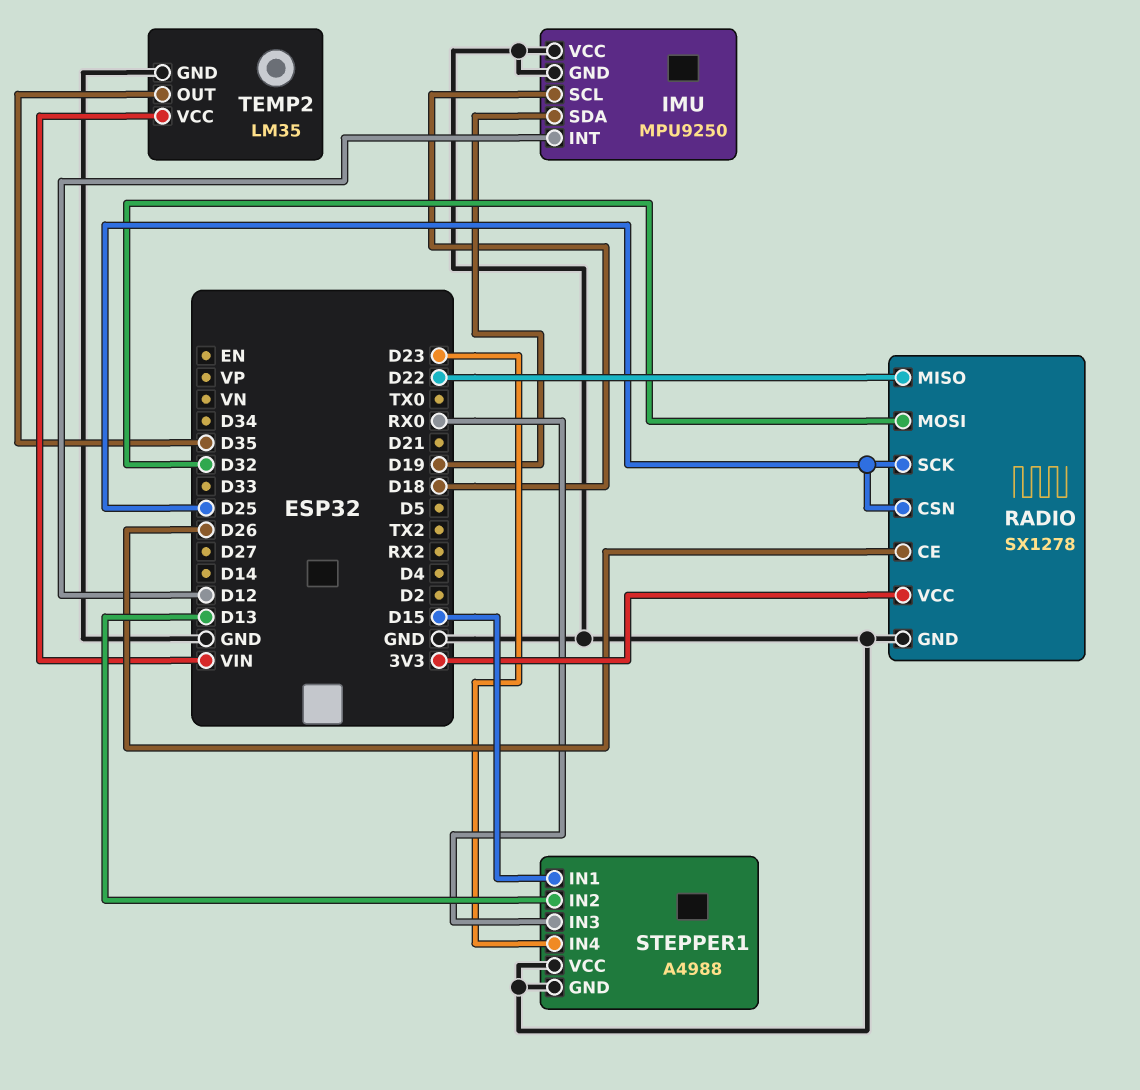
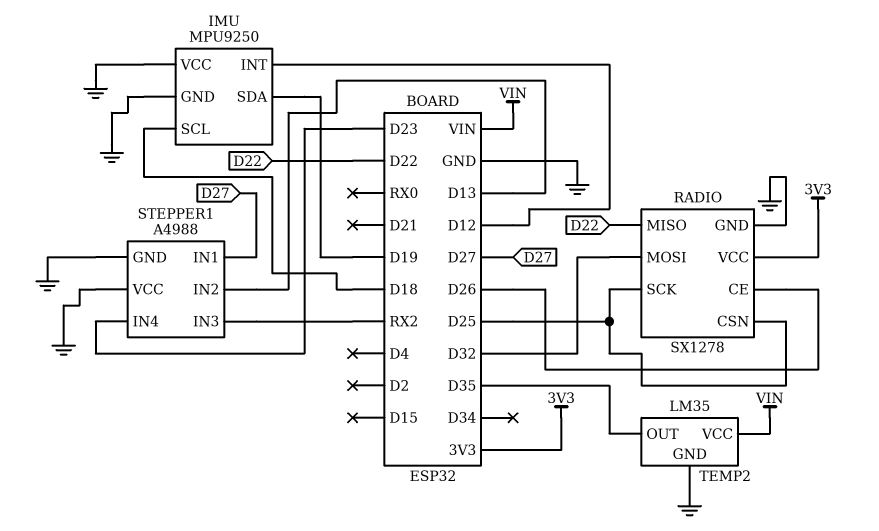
STEPPER1 pin IN1: D15 -> D27
STEPPER1 pin IN3: RX0 -> RX2

